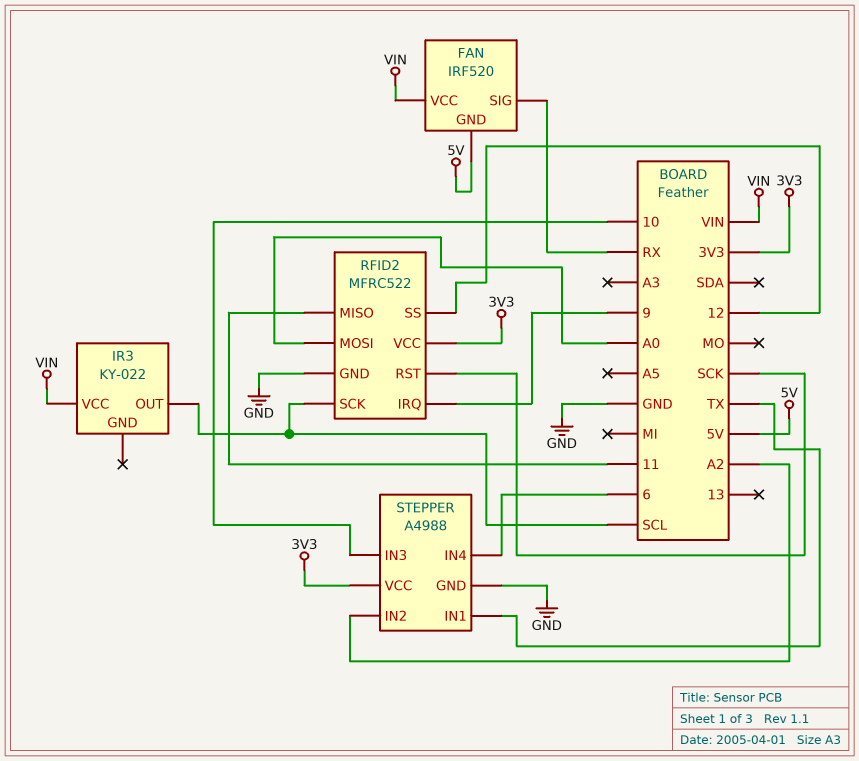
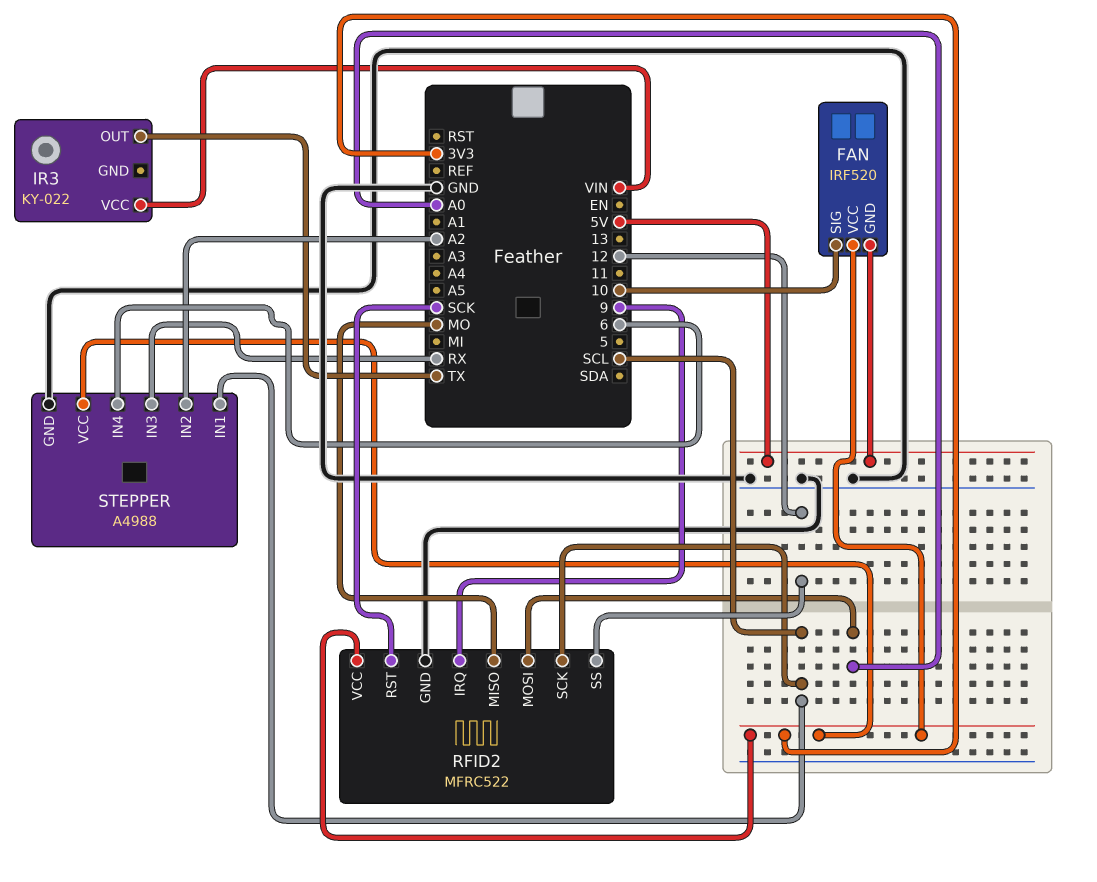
FAN pin SIG: RX -> 10
FAN pin VCC: VIN -> 3V3
IR3 pin OUT: SCL -> TX
RFID2 pin MISO: 11 -> MO
STEPPER pin IN1: TX -> SCL
STEPPER pin IN3: 10 -> RX

